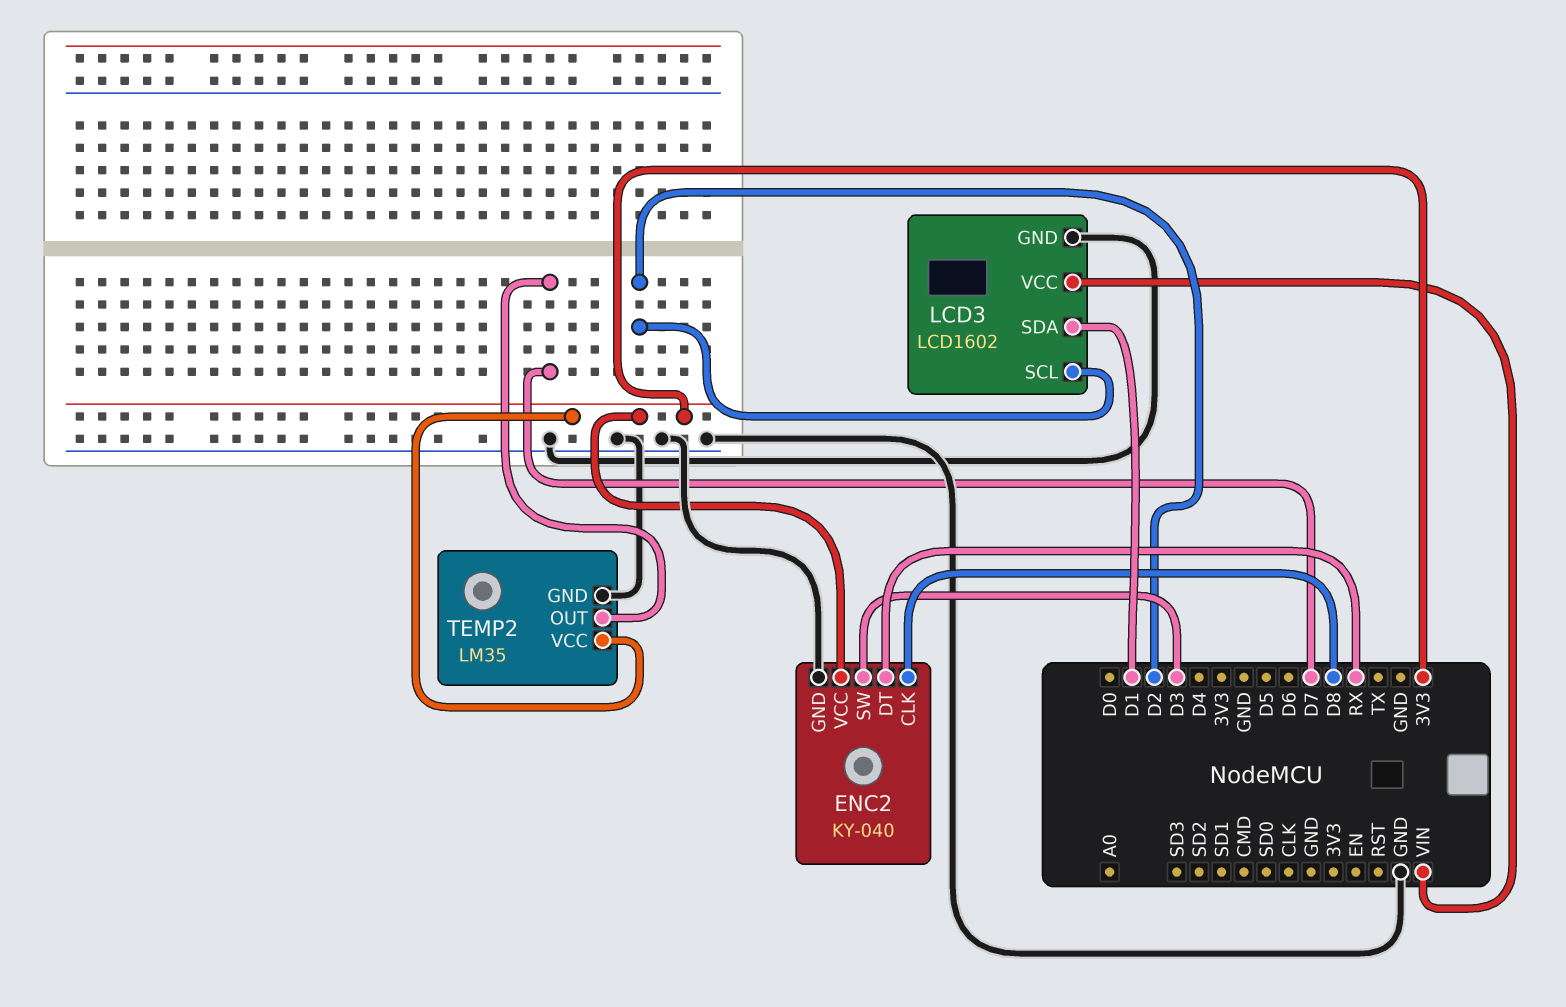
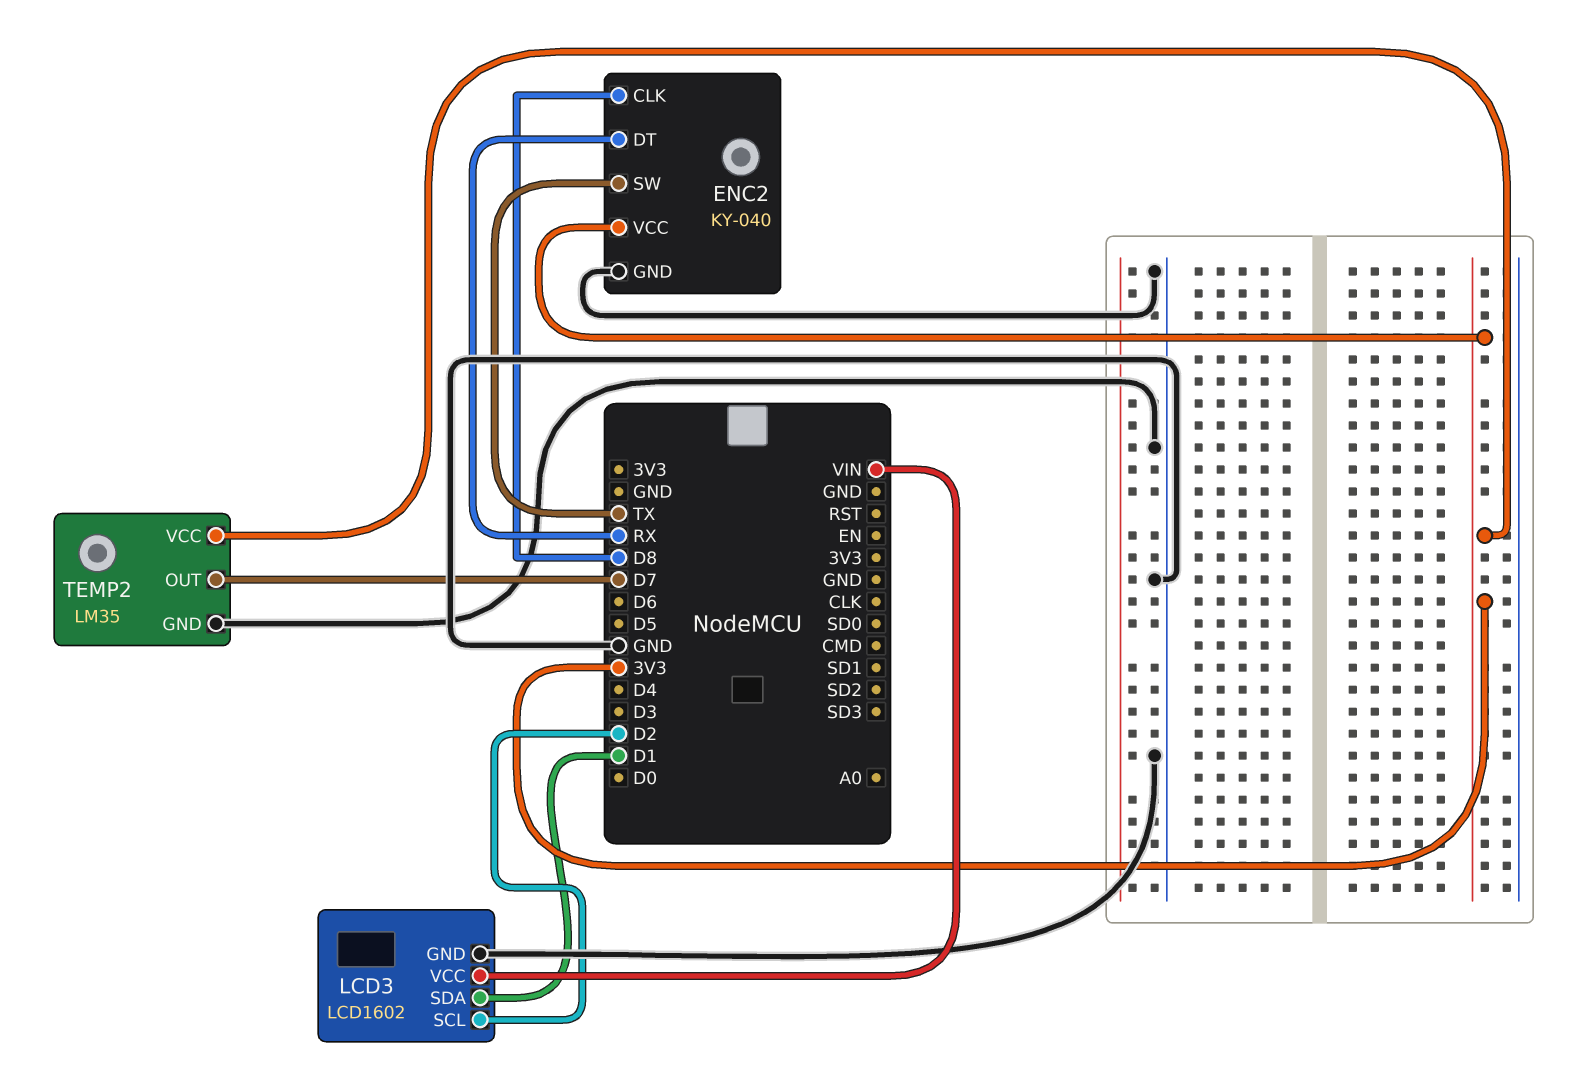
ENC2 pin SW: D3 -> TX

